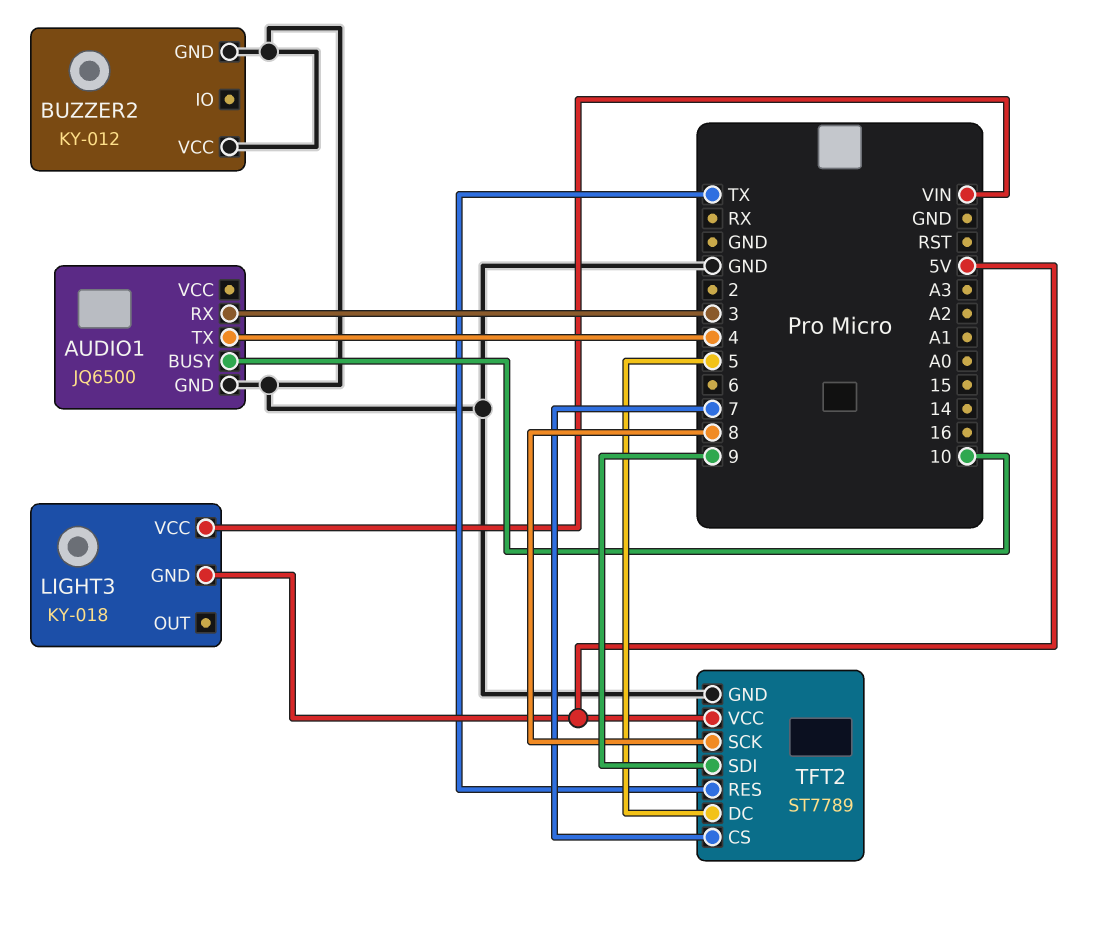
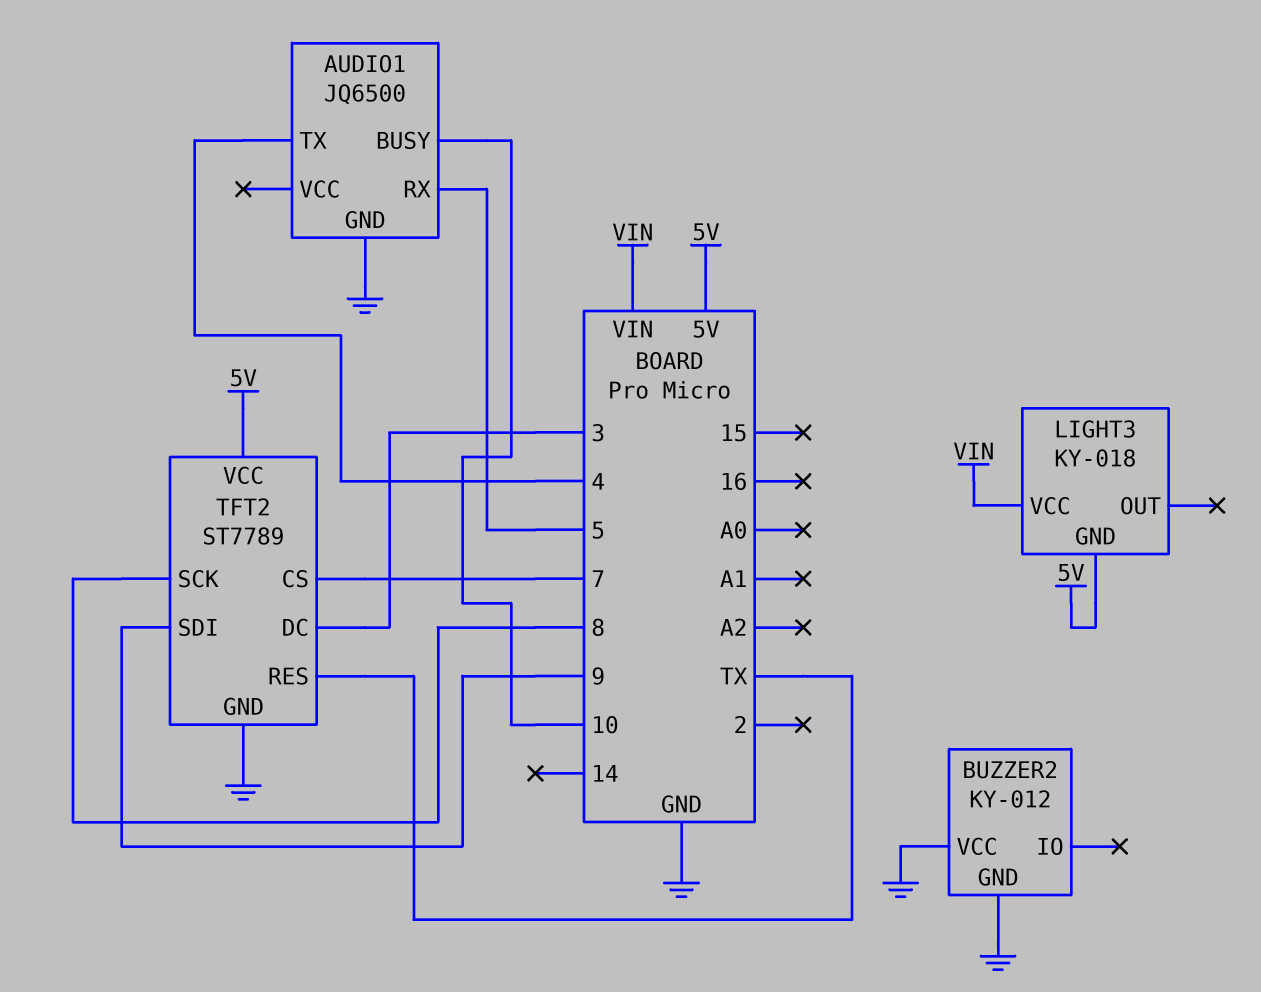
AUDIO1 pin RX: 3 -> 5
TFT2 pin DC: 5 -> 3

